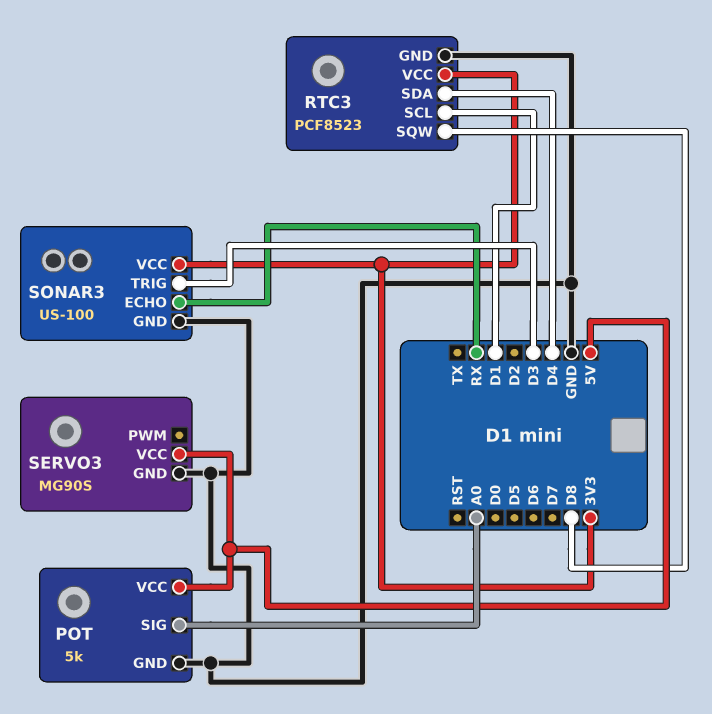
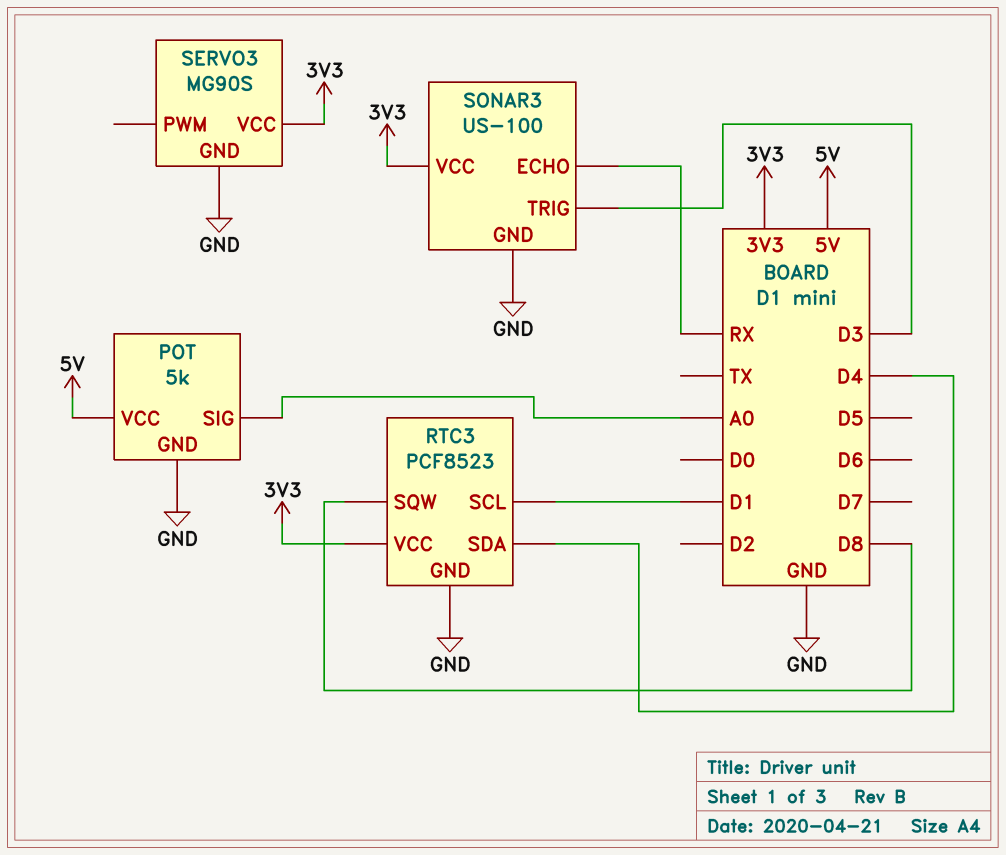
SERVO3 pin VCC: 5V -> 3V3

